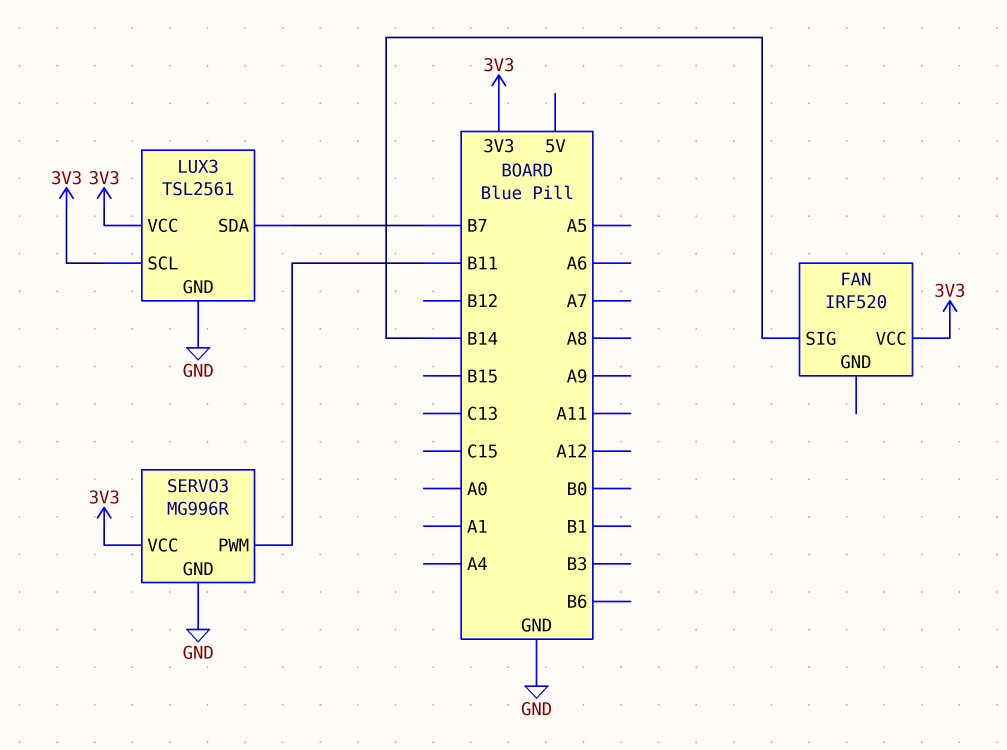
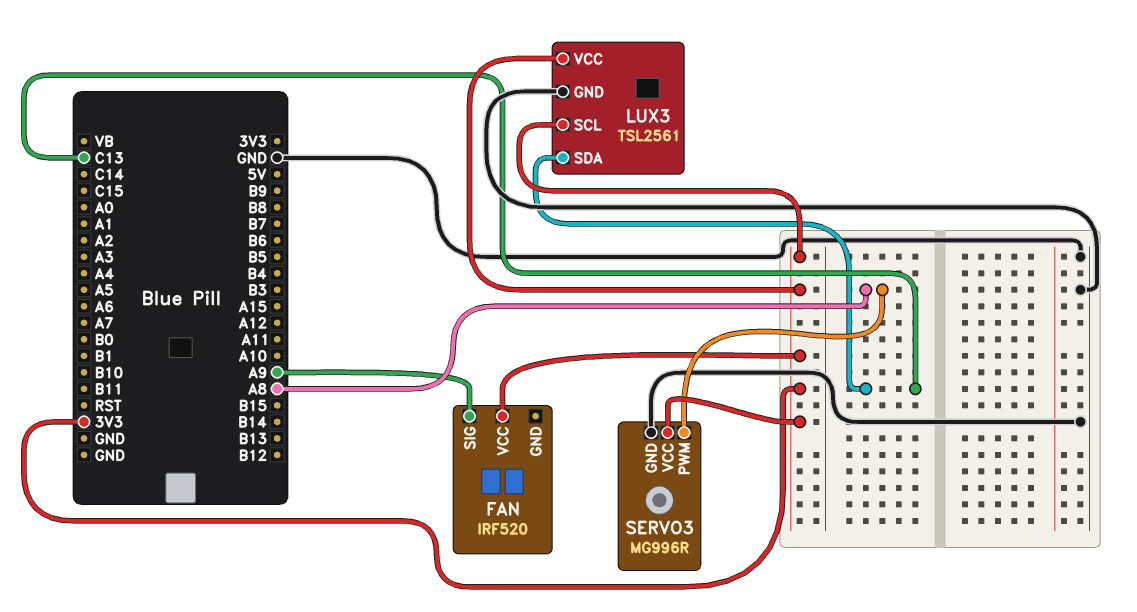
FAN pin SIG: B14 -> A9
LUX3 pin SDA: B7 -> C13
SERVO3 pin PWM: B11 -> A8

